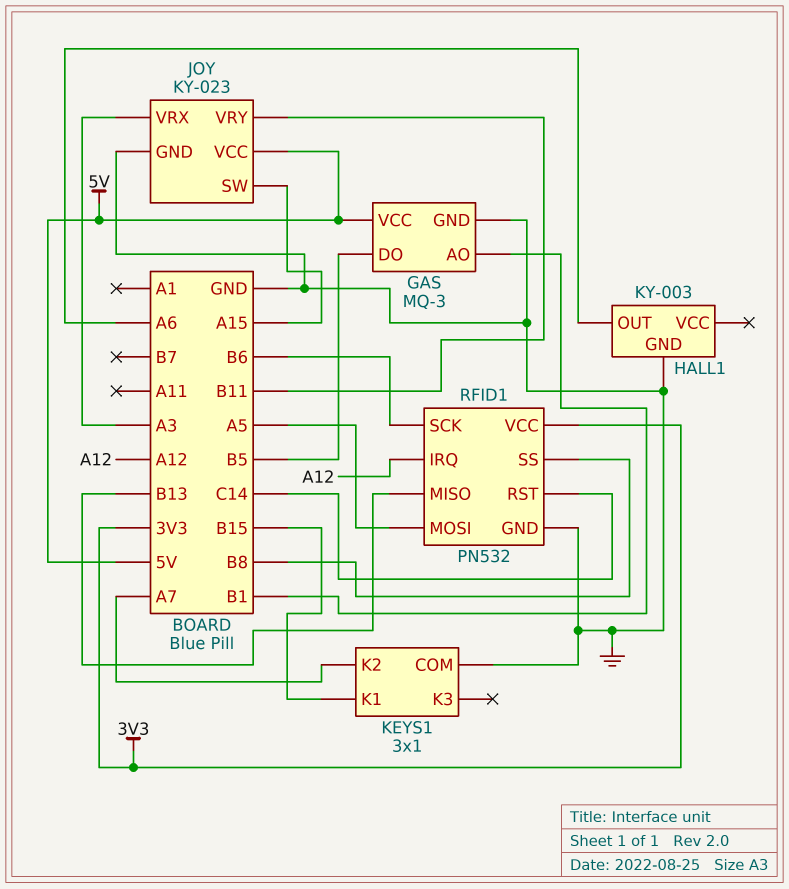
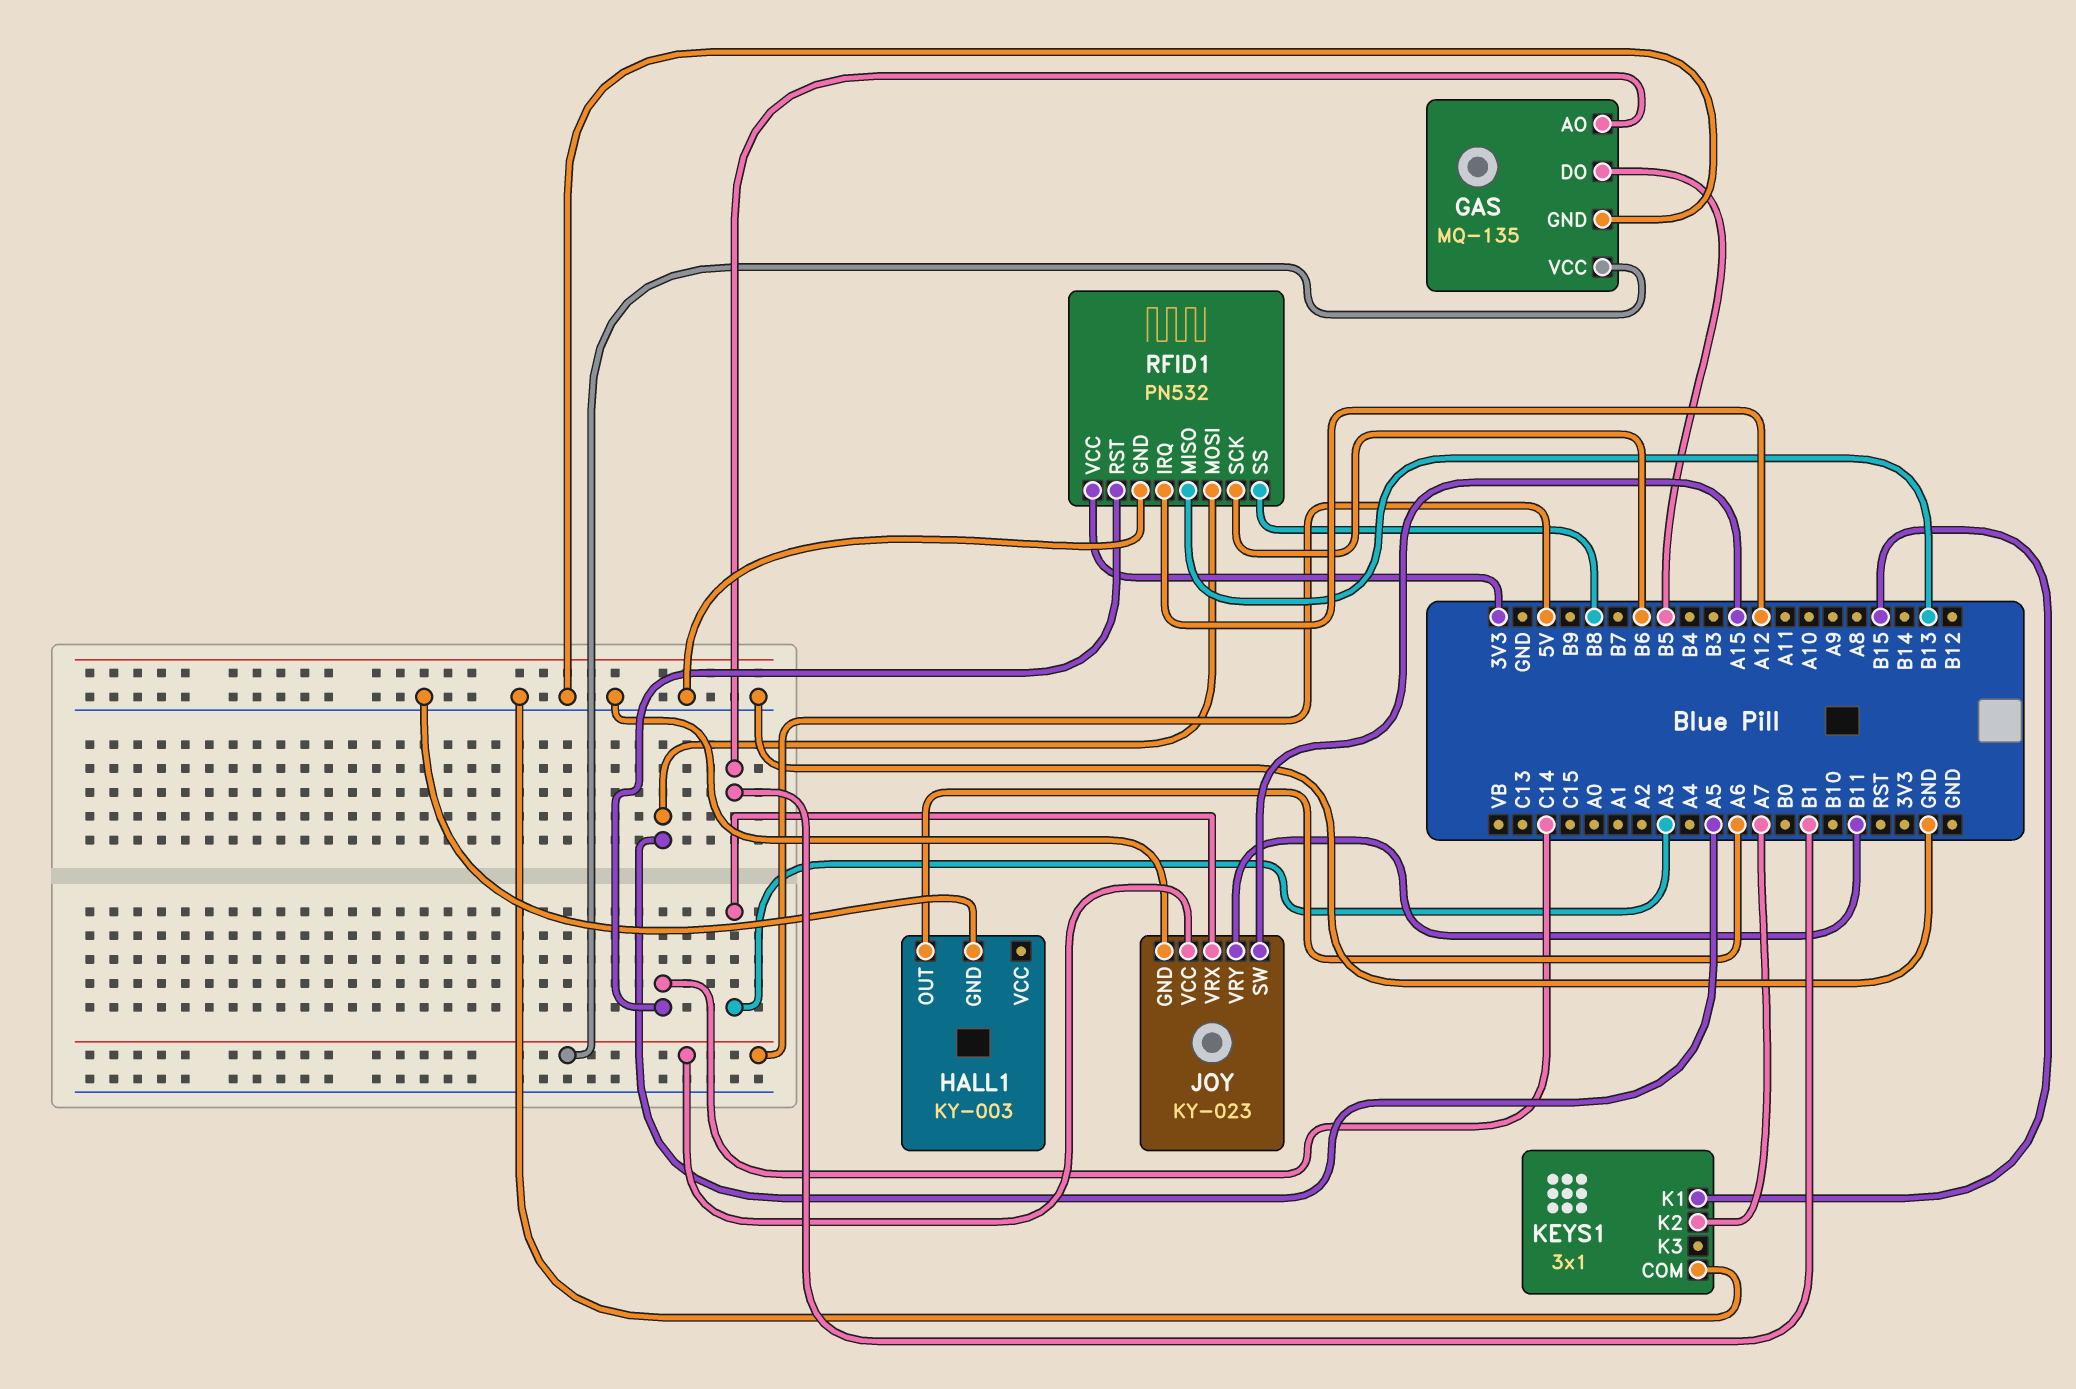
GAS: MQ-3 -> MQ-135

